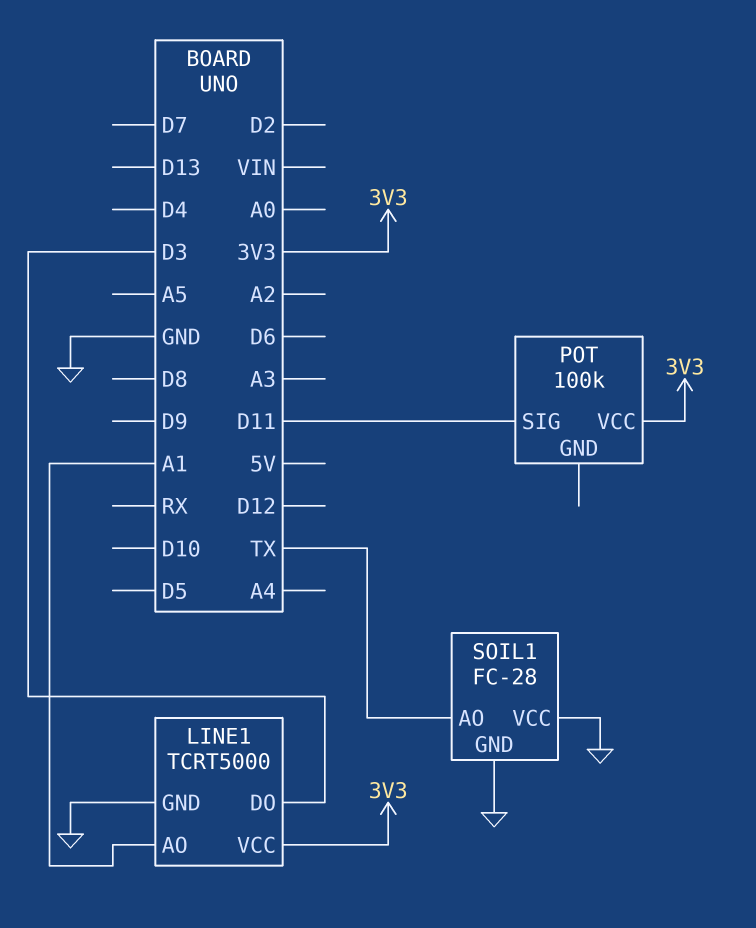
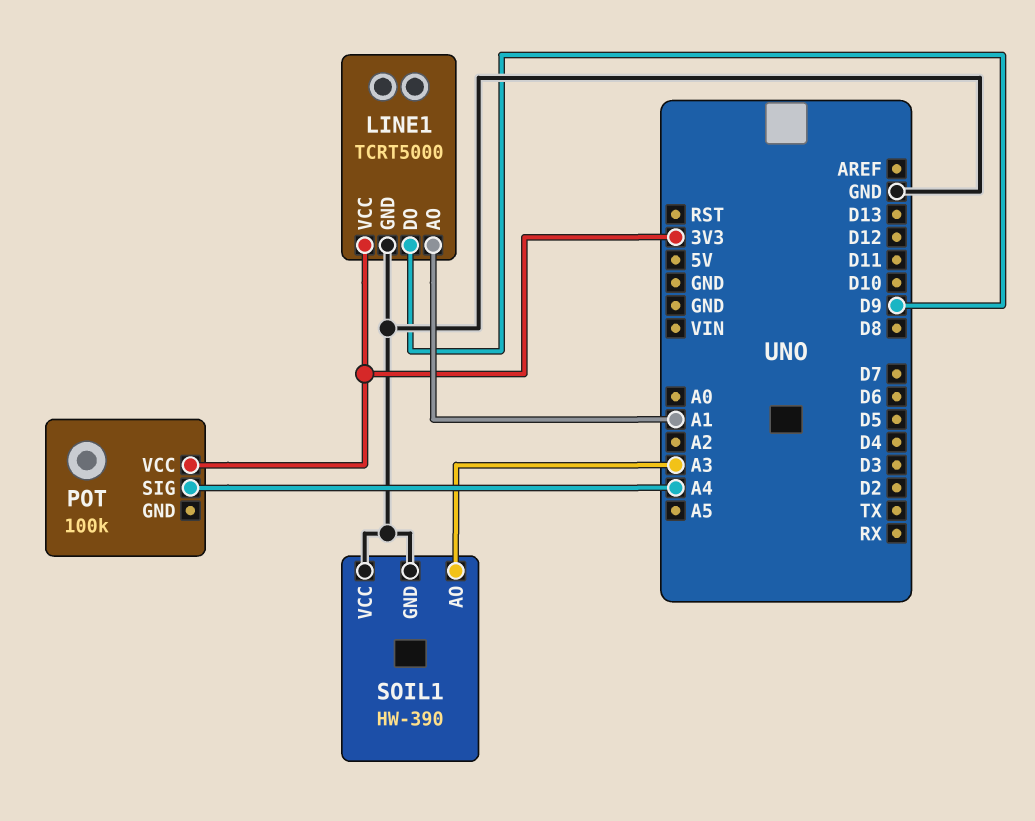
LINE1 pin DO: D3 -> D9
POT pin SIG: D11 -> A4
SOIL1: FC-28 -> HW-390
SOIL1 pin AO: TX -> A3

